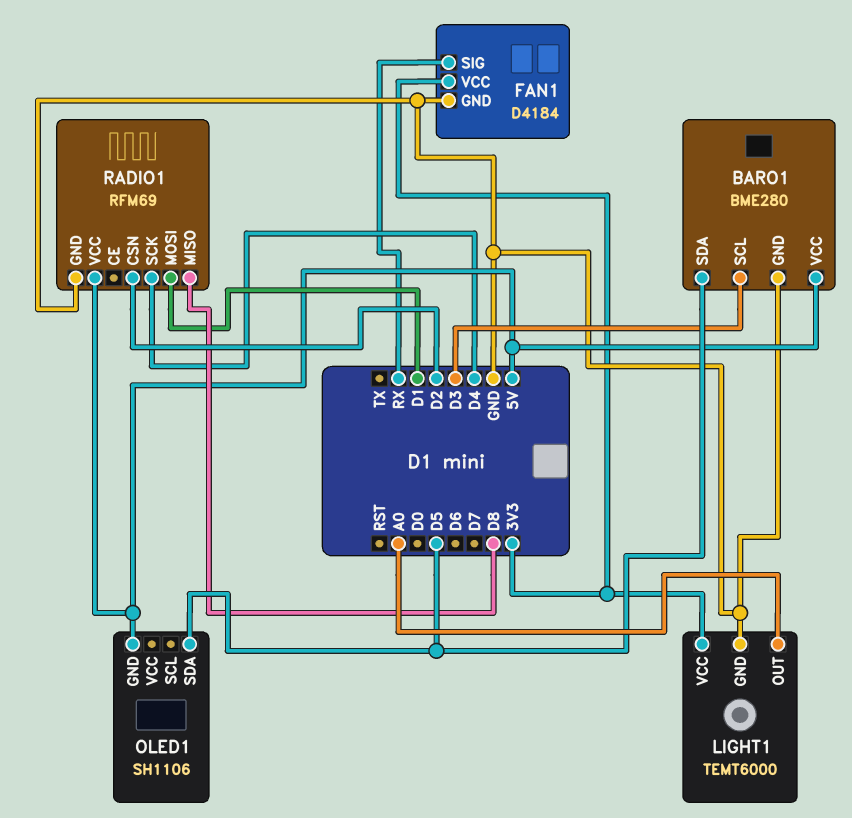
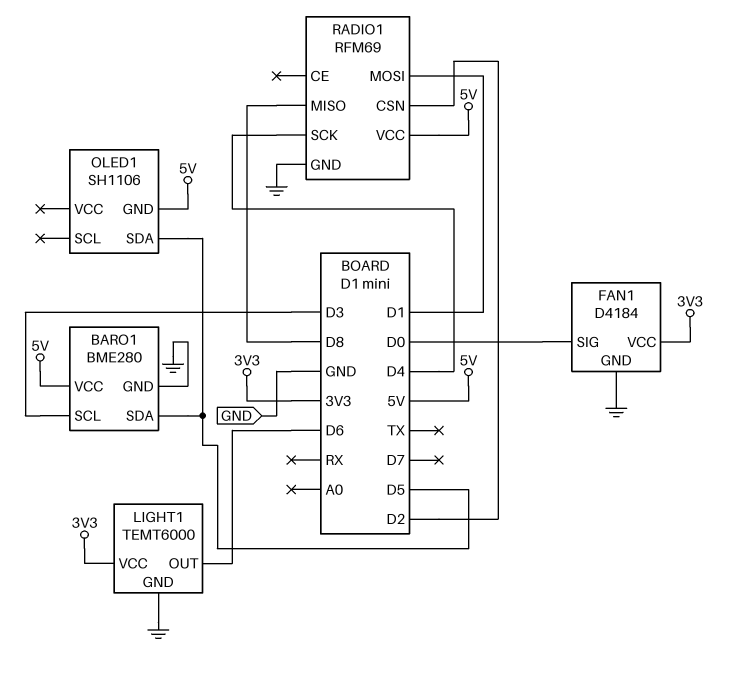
FAN1 pin SIG: RX -> D0
LIGHT1 pin OUT: A0 -> D6

